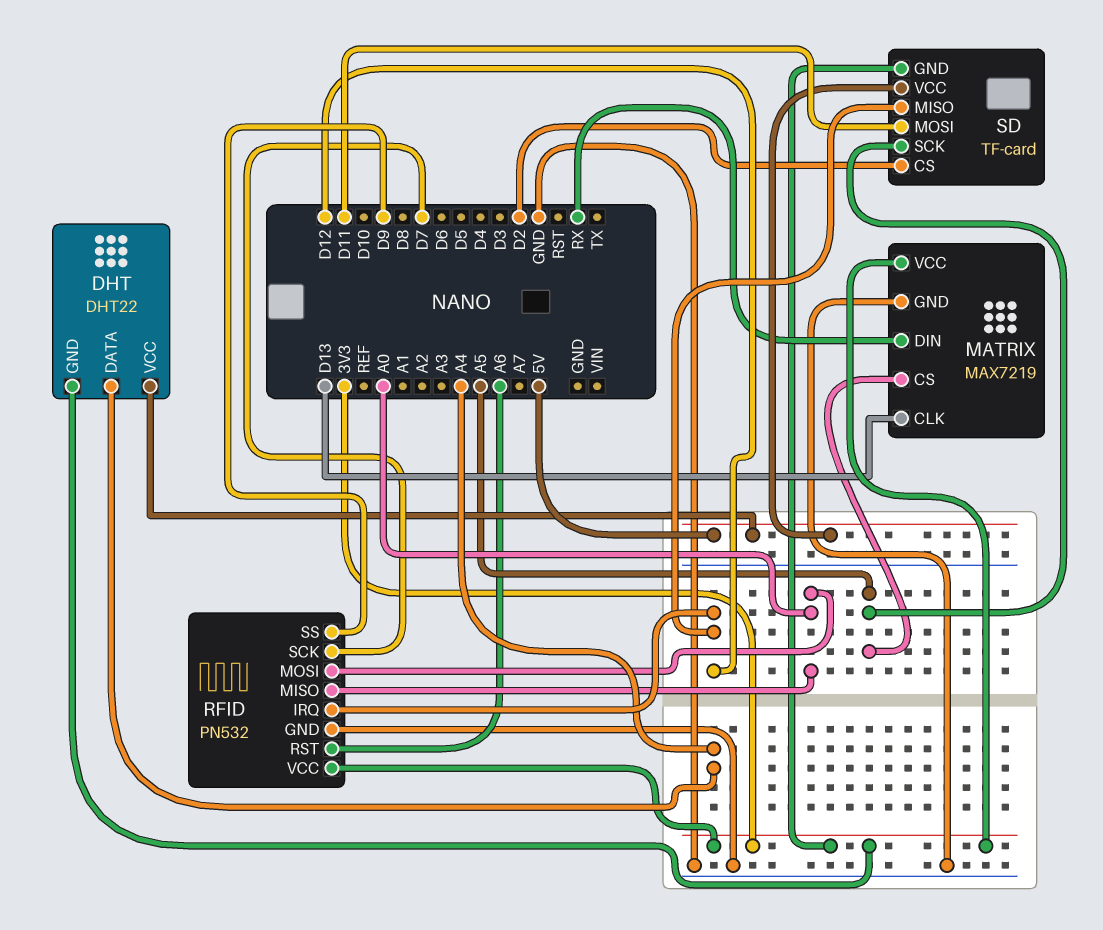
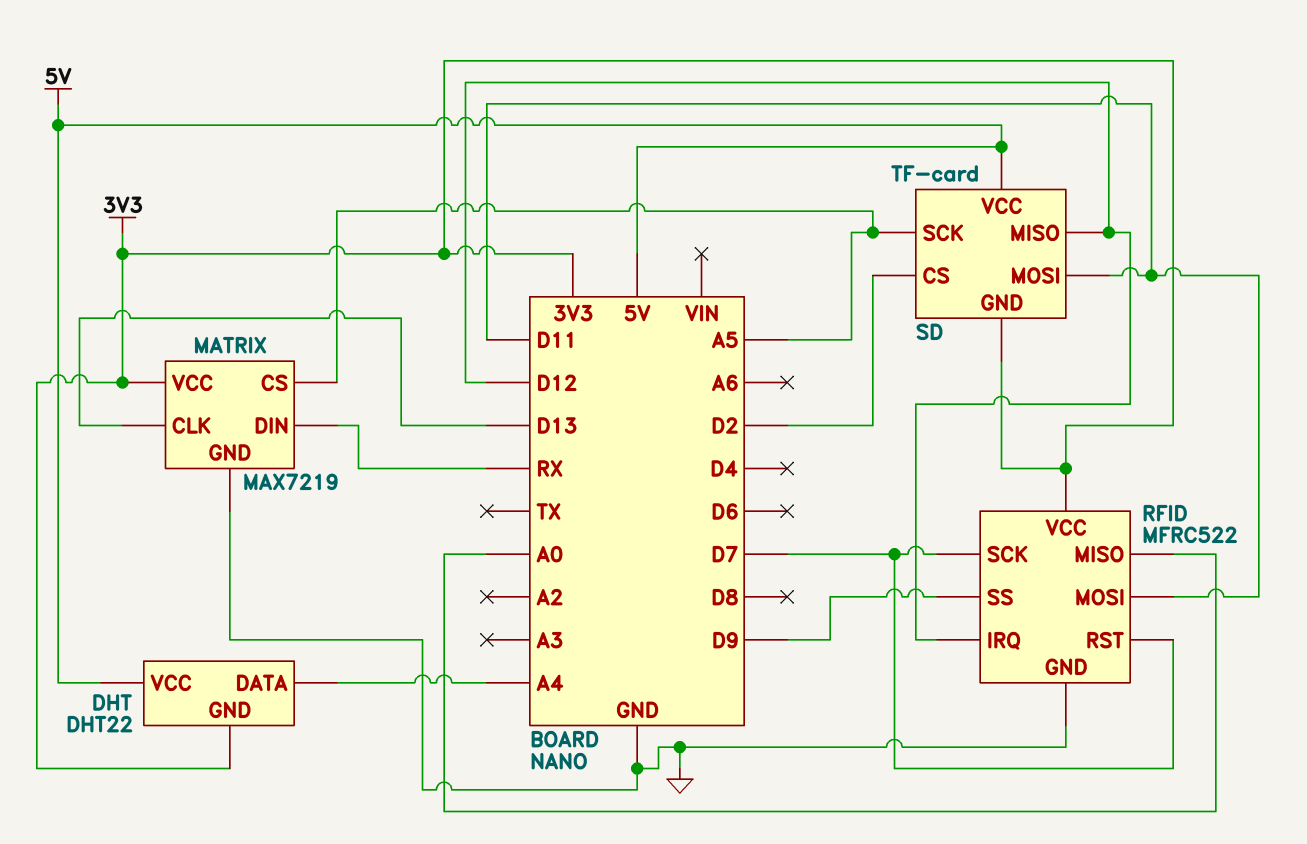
RFID: PN532 -> MFRC522
RFID pin MOSI: A0 -> D11
RFID pin RST: A6 -> D7

